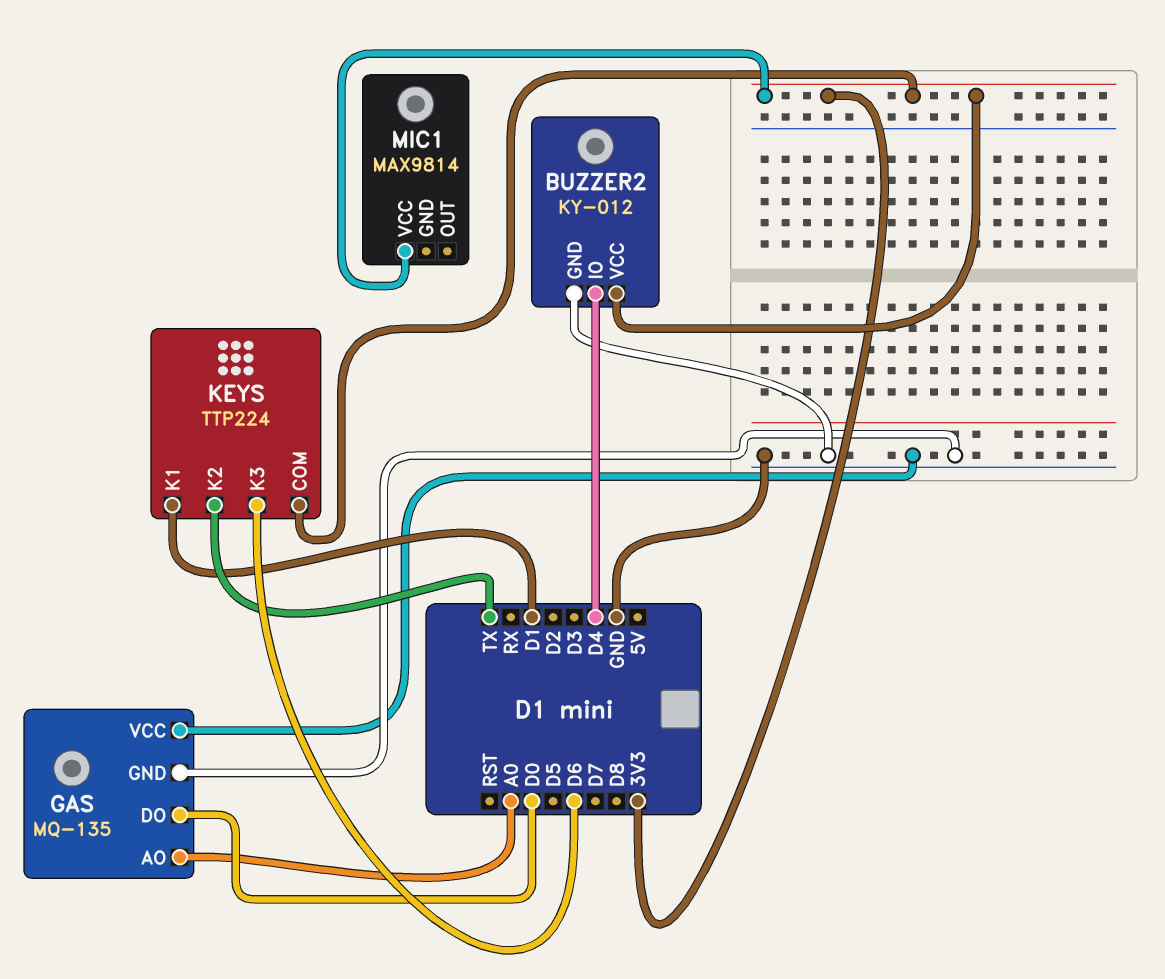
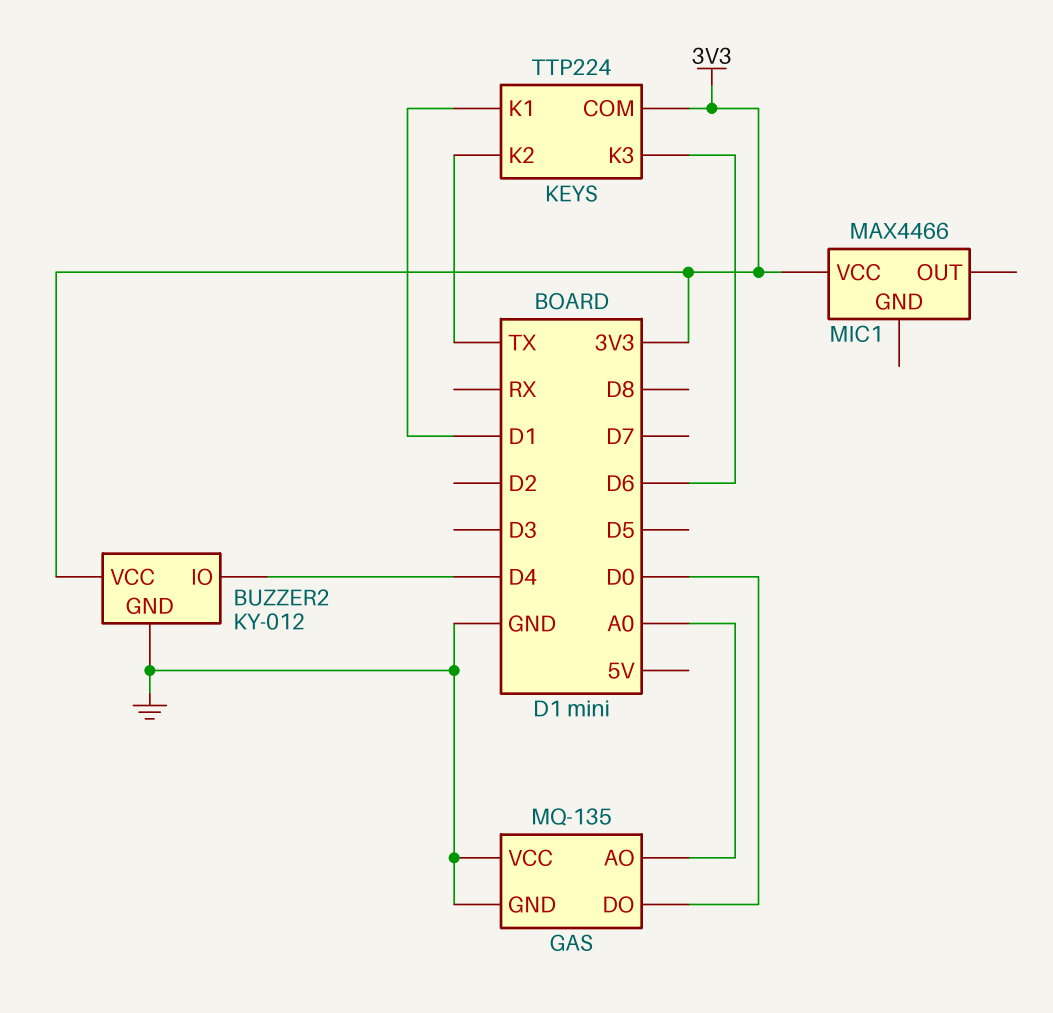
MIC1: MAX9814 -> MAX4466

